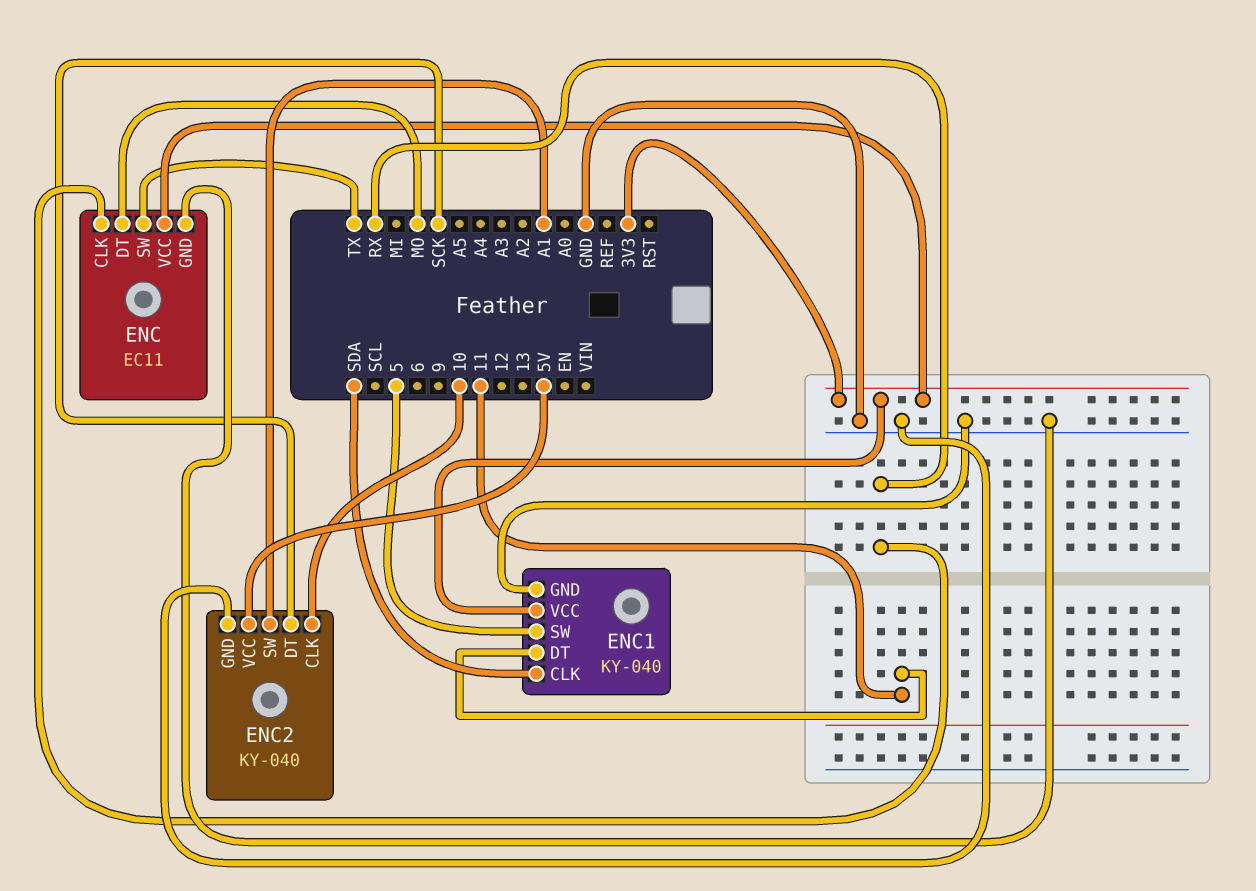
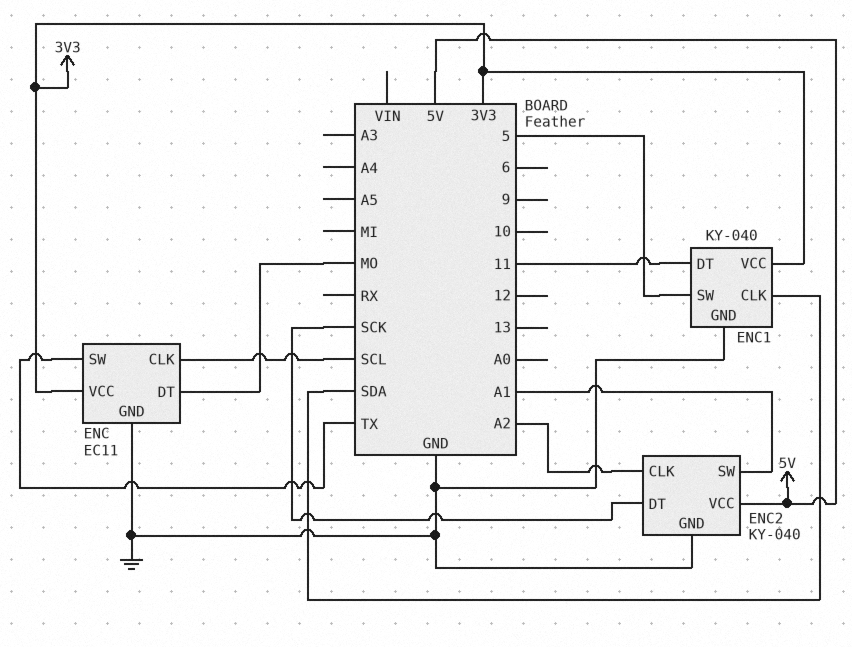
ENC pin CLK: RX -> SCL
ENC2 pin CLK: 10 -> A2

